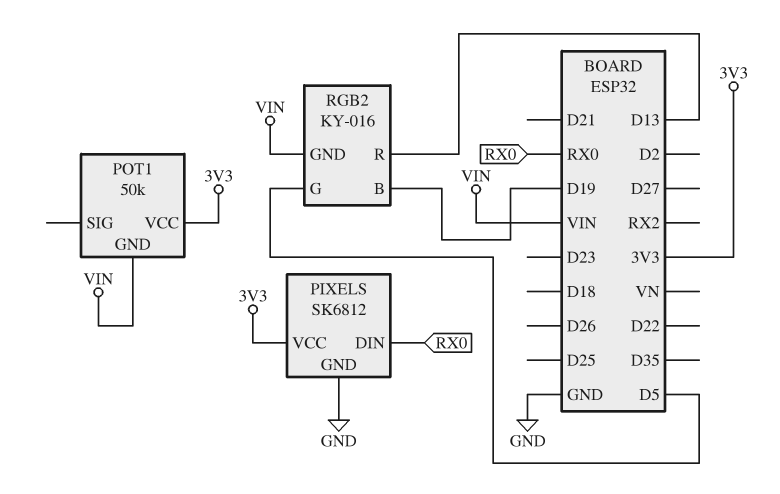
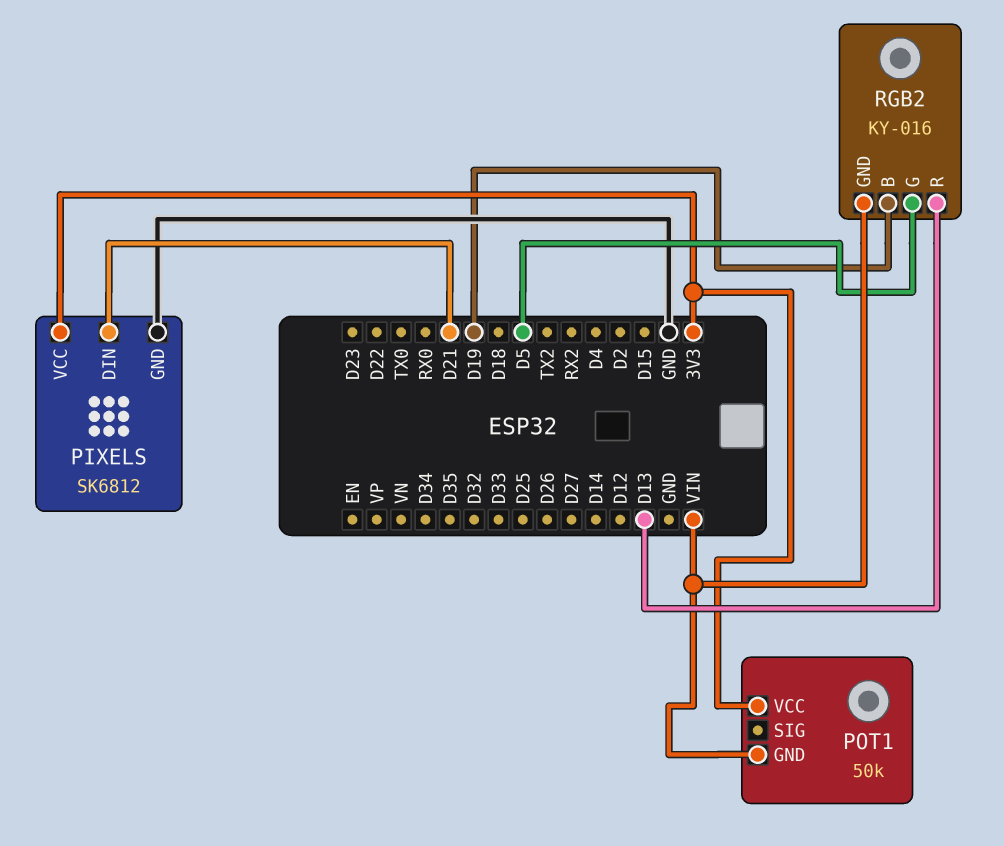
PIXELS pin DIN: RX0 -> D21

